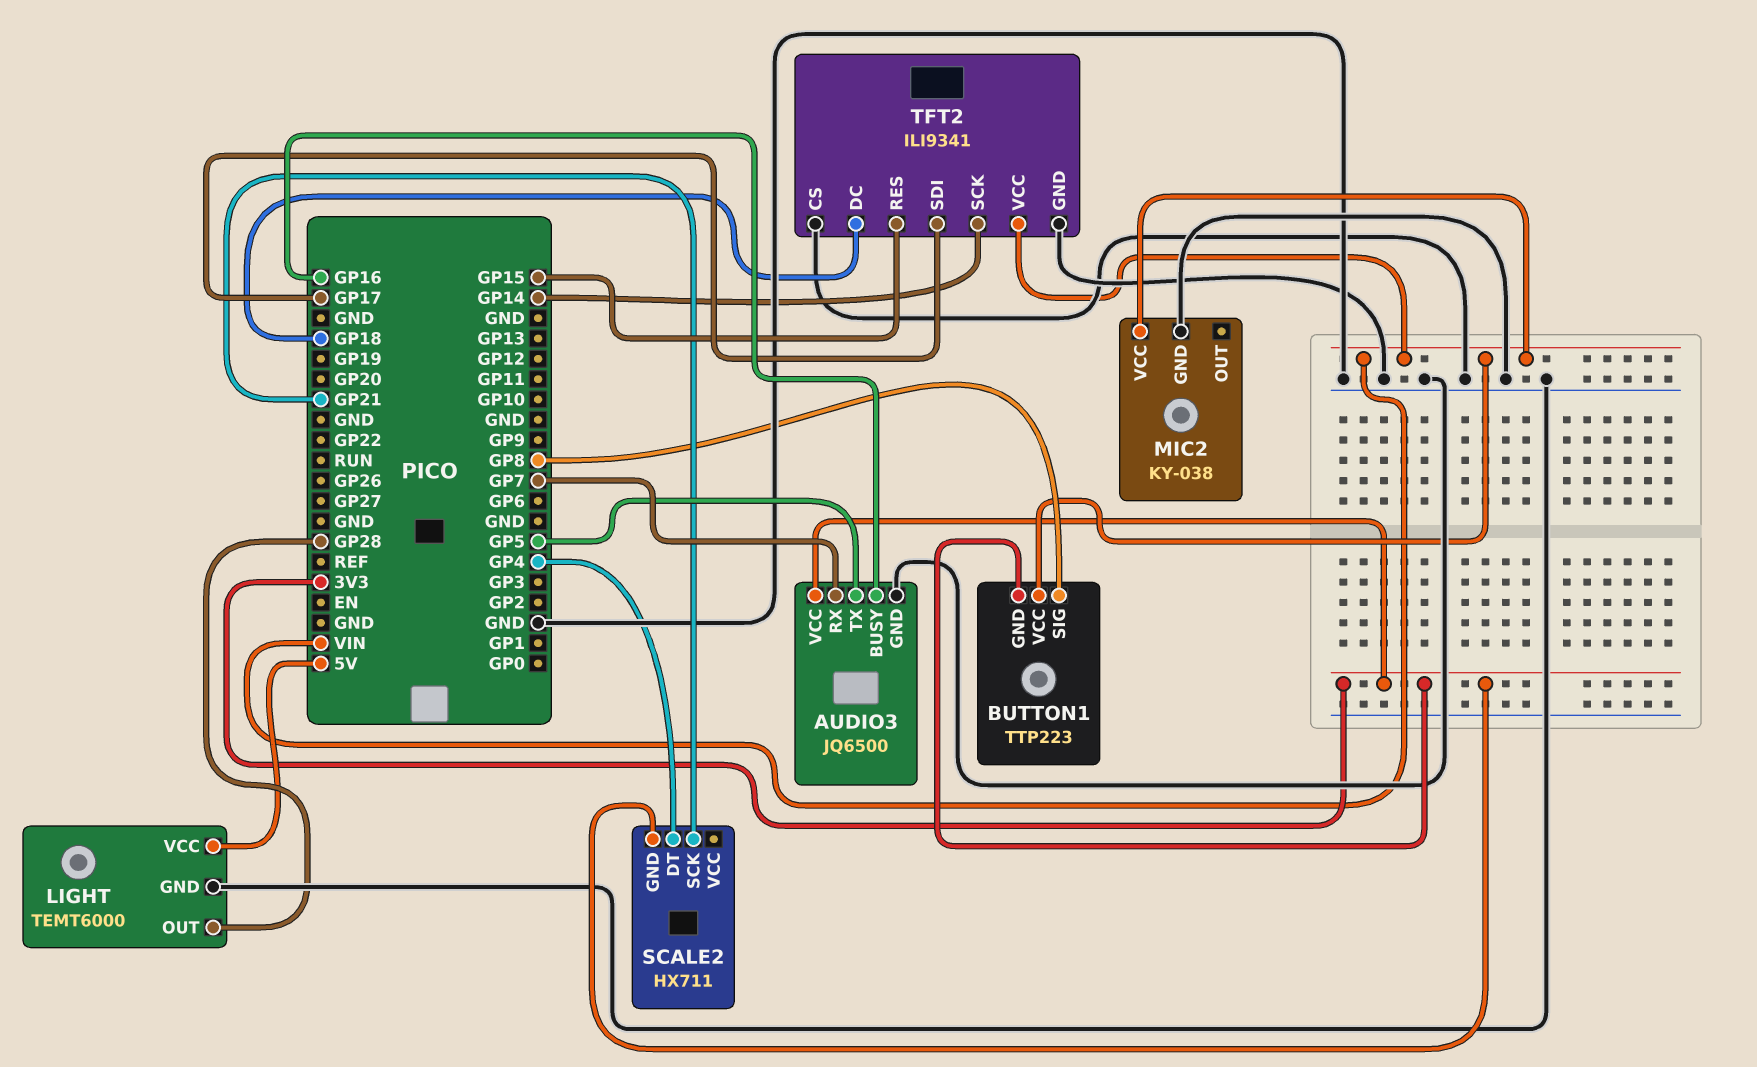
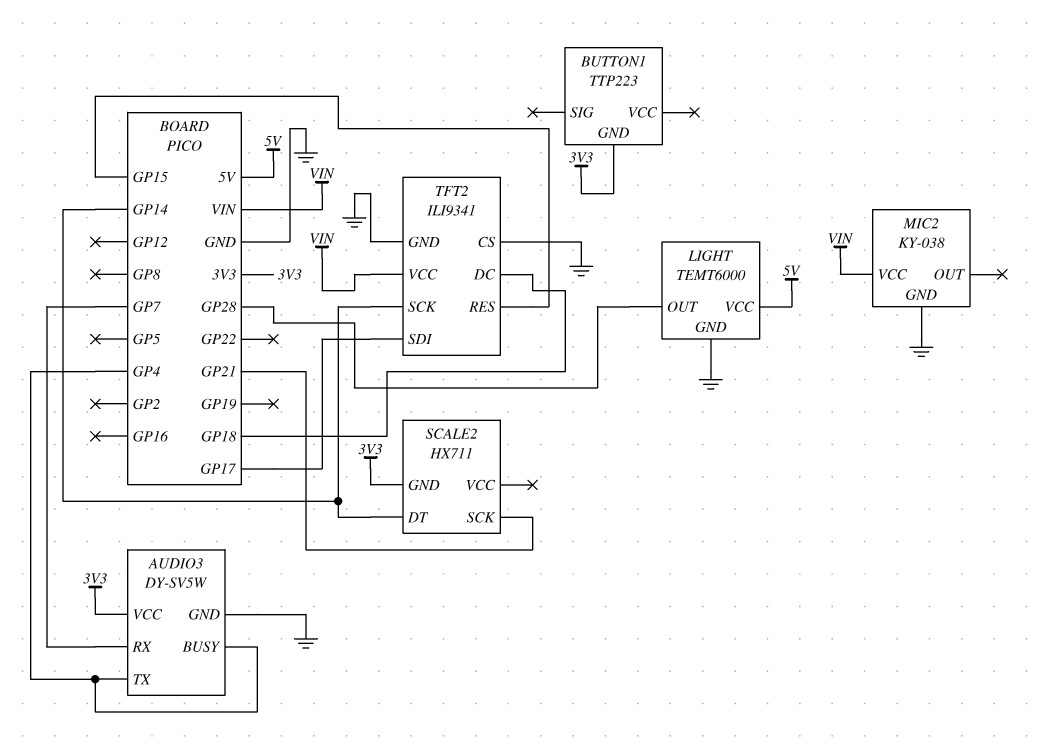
AUDIO3: JQ6500 -> DY-SV5W
AUDIO3 pin BUSY: GP16 -> GP4
AUDIO3 pin TX: GP5 -> GP4
BUTTON1 pin SIG: GP8 -> none
BUTTON1 pin VCC: VIN -> none
SCALE2 pin DT: GP4 -> GP14

